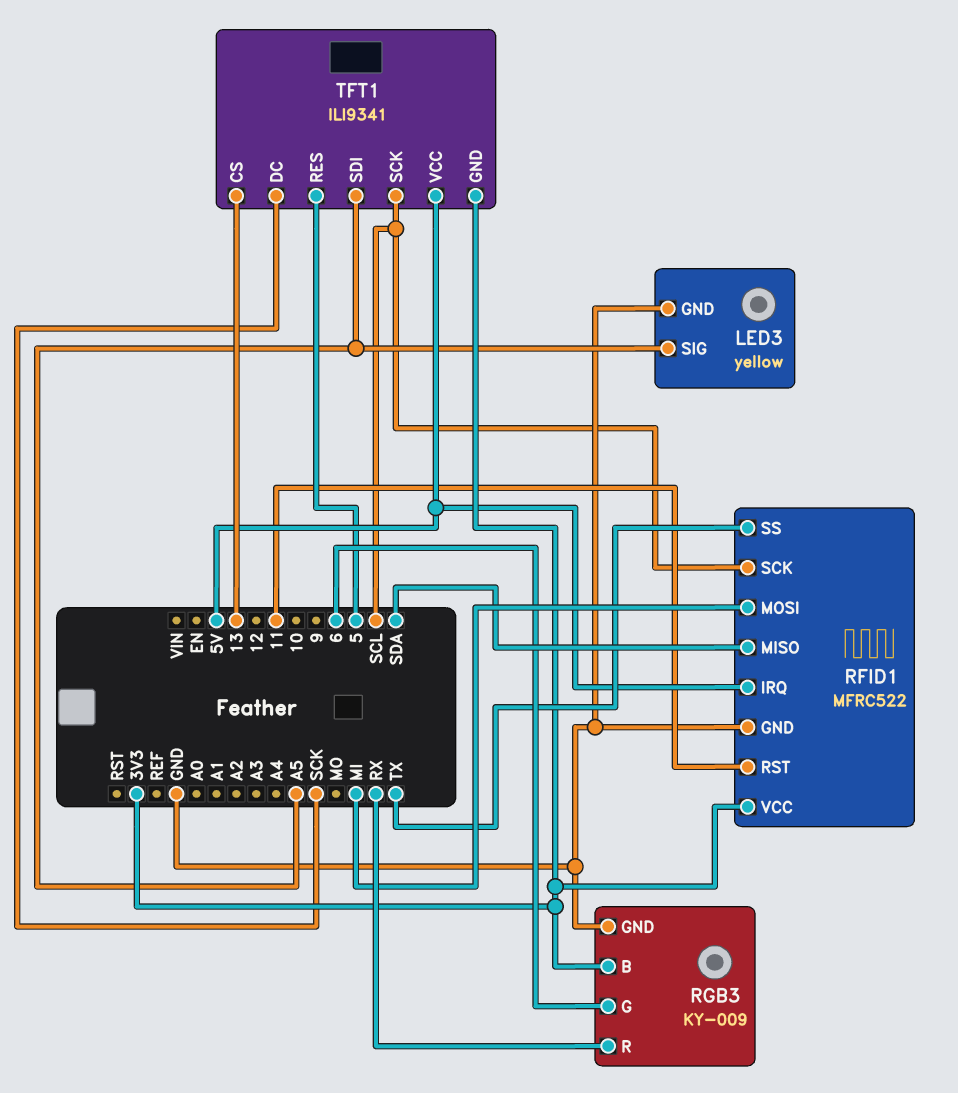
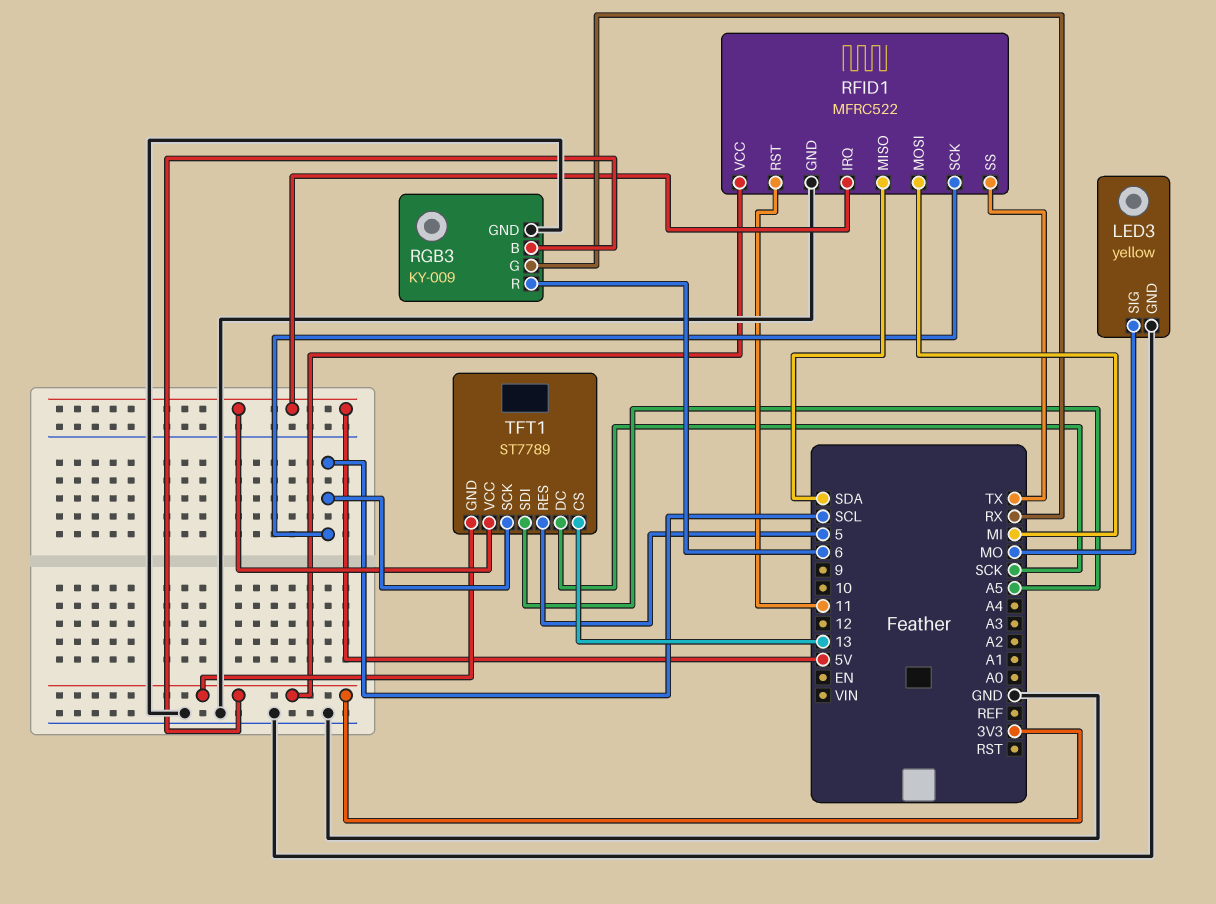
LED3 pin SIG: A5 -> MO
RGB3 pin G: 6 -> RX
RGB3 pin R: RX -> 6
TFT1: ILI9341 -> ST7789

